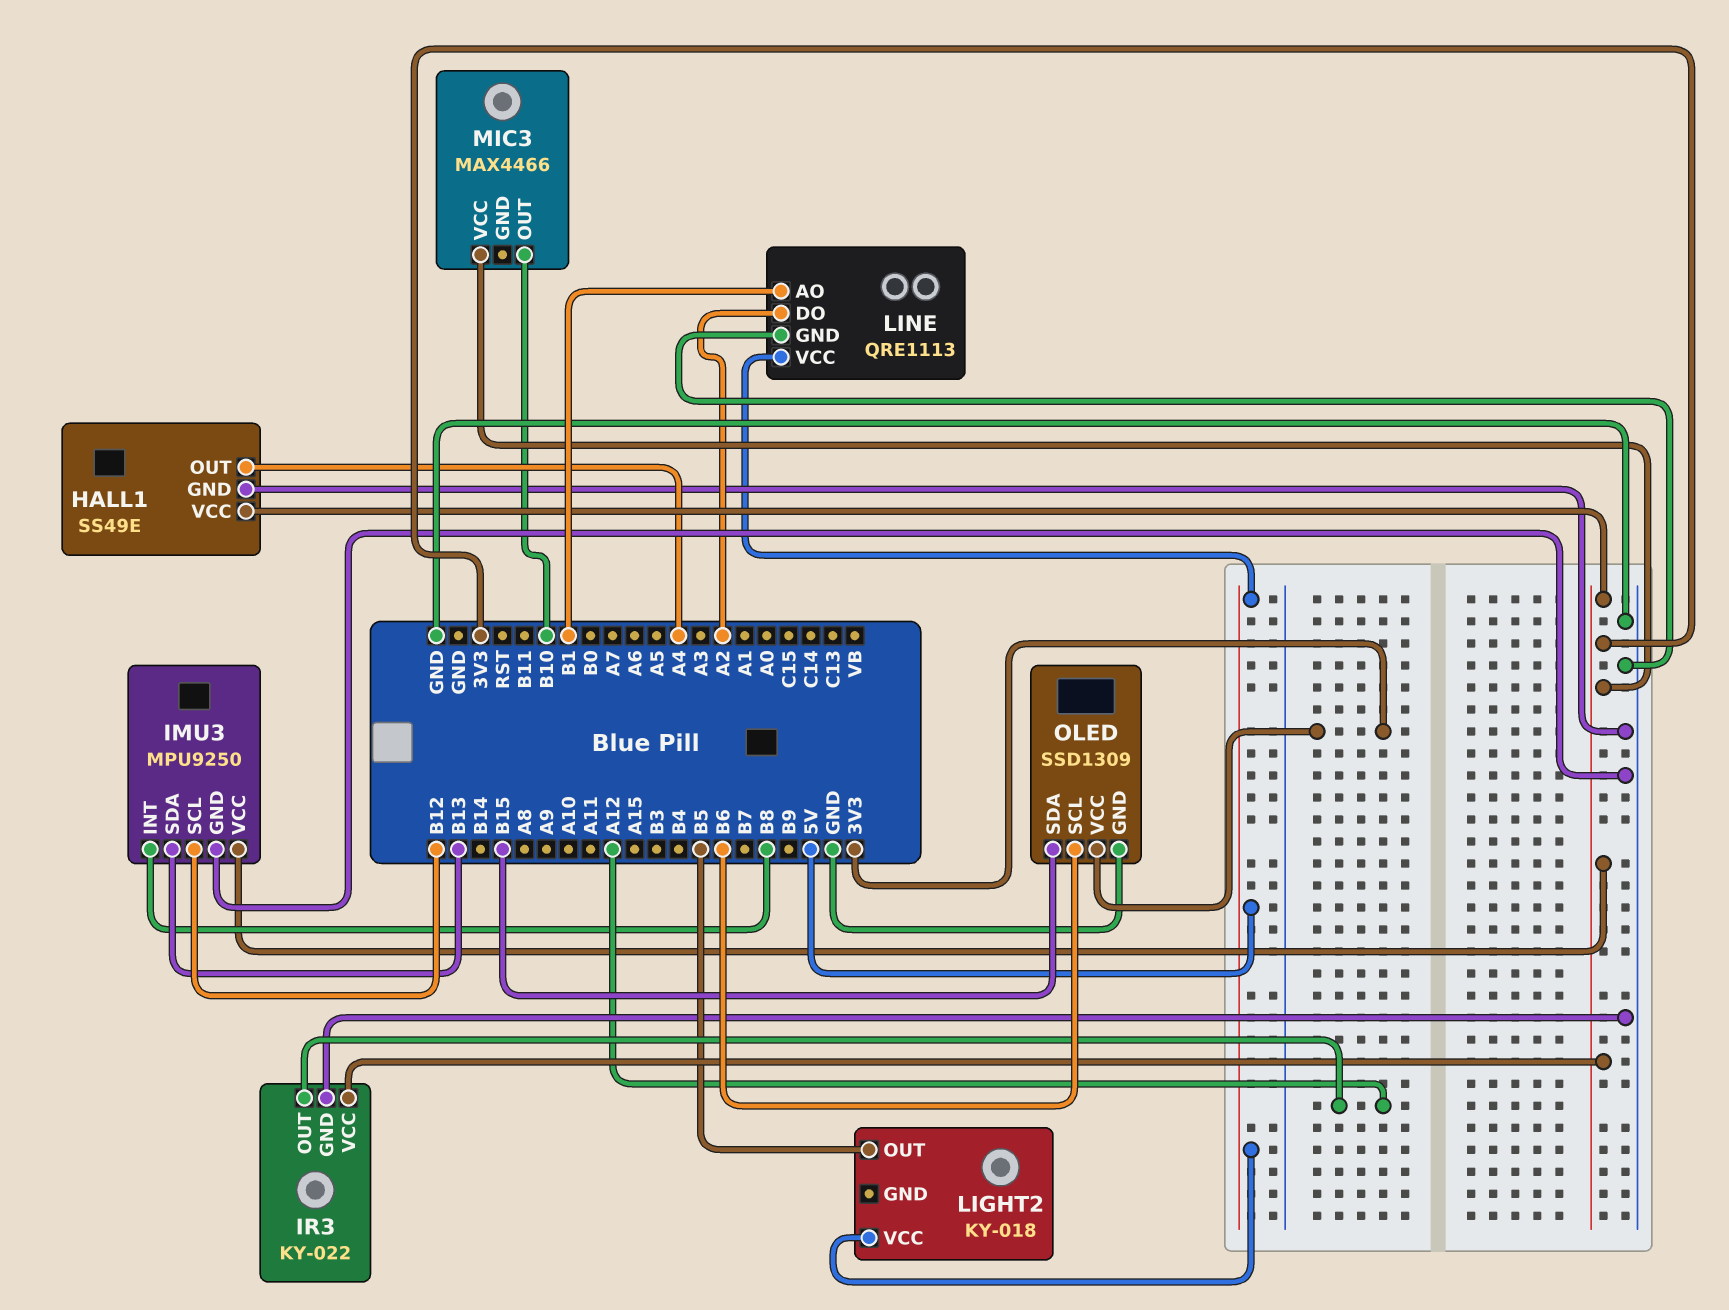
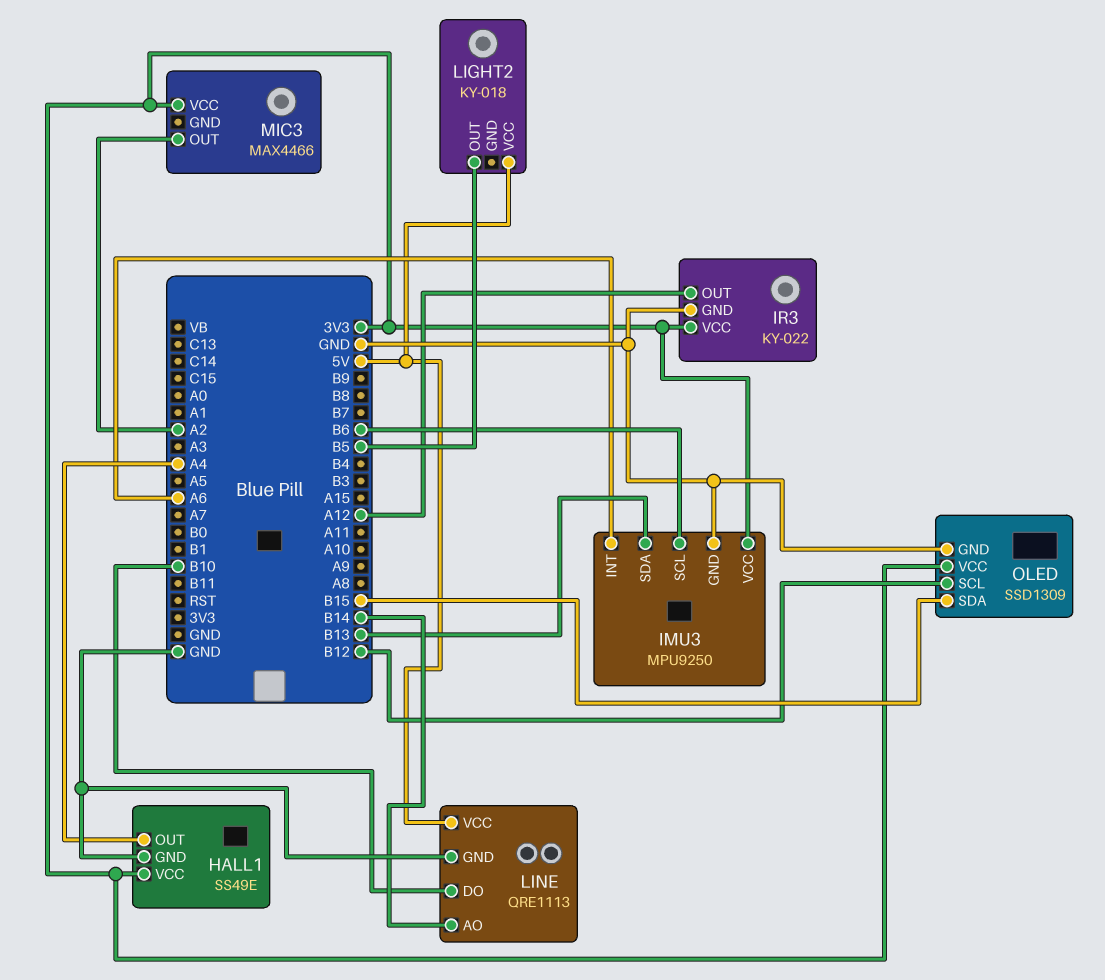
IMU3 pin INT: B8 -> A6
IMU3 pin SCL: B12 -> B6
LINE pin AO: B1 -> B14
LINE pin DO: A2 -> B10
MIC3 pin OUT: B10 -> A2
OLED pin SCL: B6 -> B12

